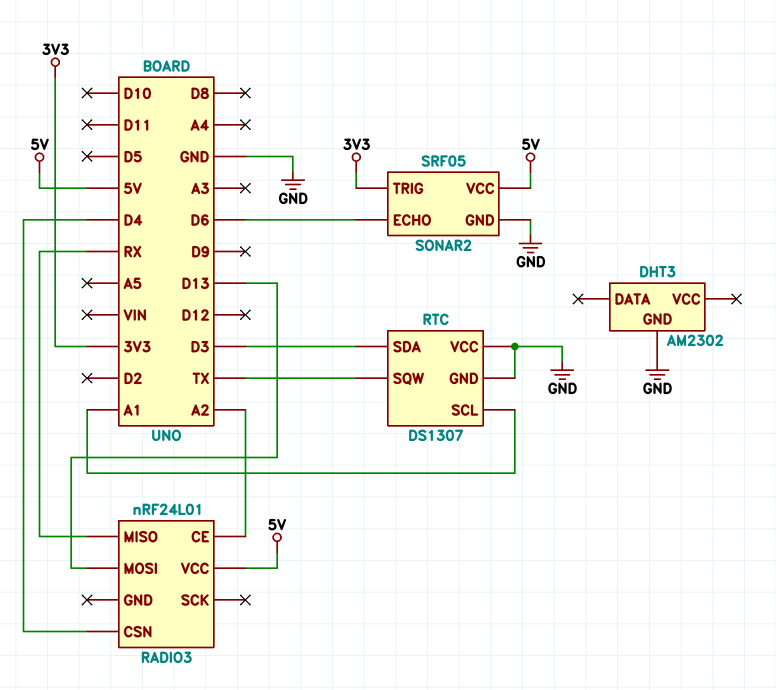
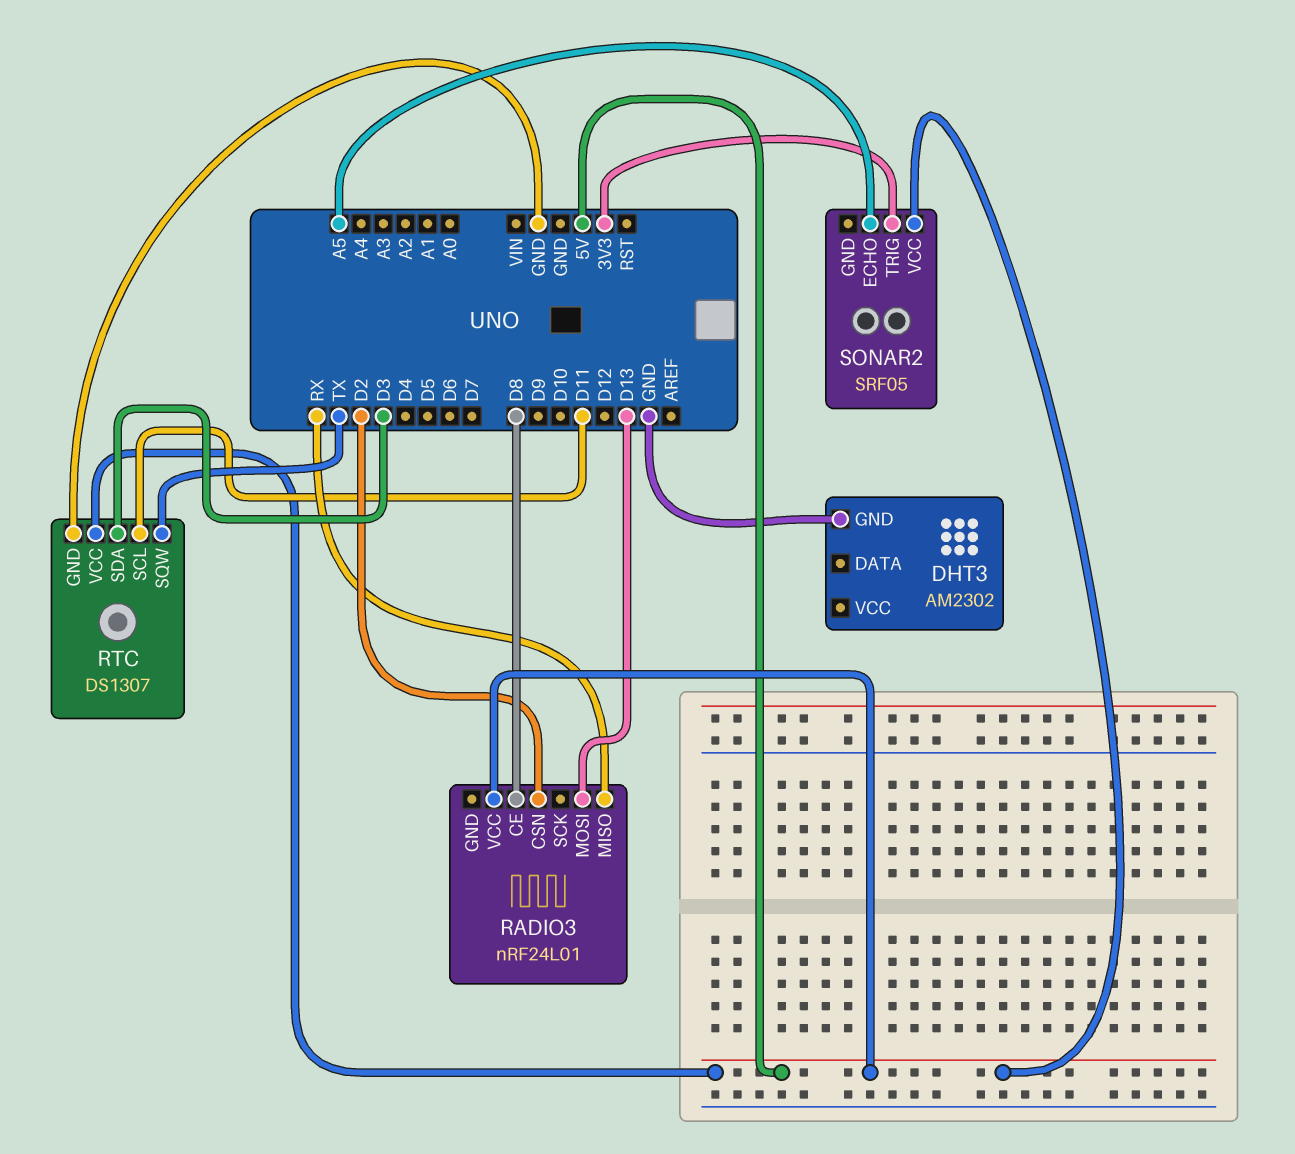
RADIO3 pin CE: A2 -> D8
RADIO3 pin CSN: D4 -> D2
RTC pin SCL: A1 -> D11
RTC pin VCC: GND -> 5V
SONAR2 pin ECHO: D6 -> A5
SONAR2 pin GND: GND -> none

